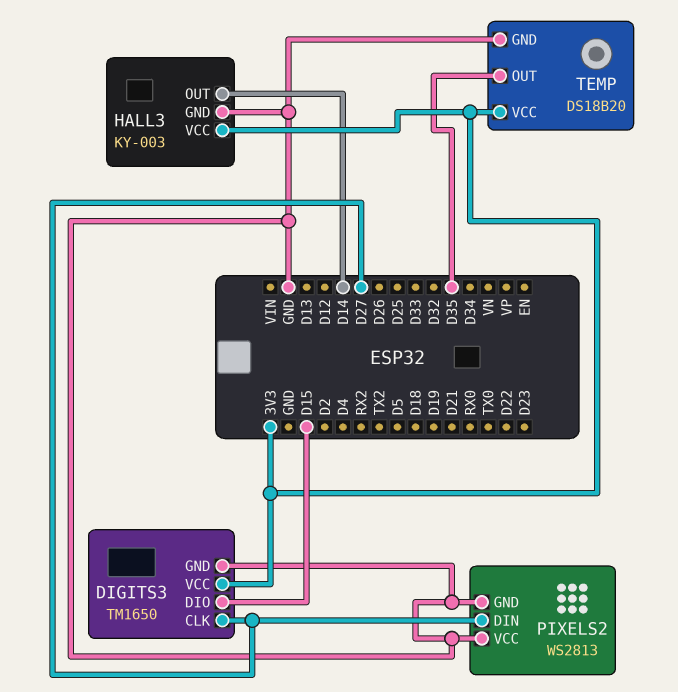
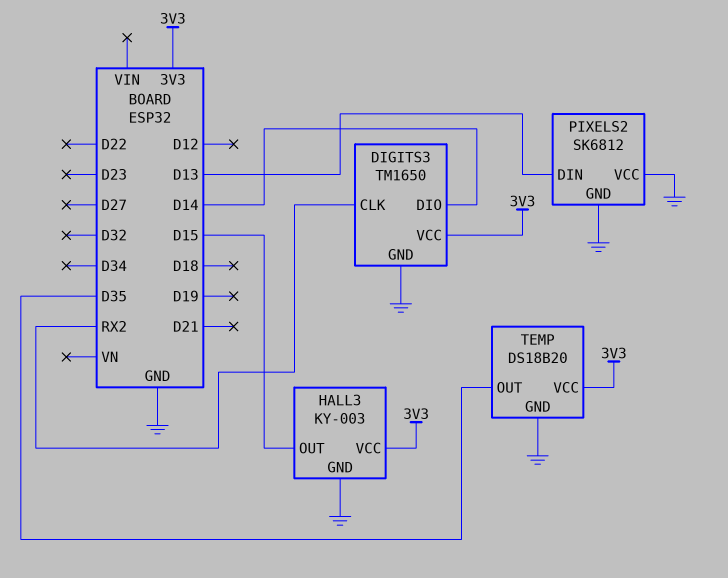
DIGITS3 pin CLK: D27 -> RX2
DIGITS3 pin DIO: D15 -> D14
HALL3 pin OUT: D14 -> D15
PIXELS2: WS2813 -> SK6812
PIXELS2 pin DIN: D27 -> D13

